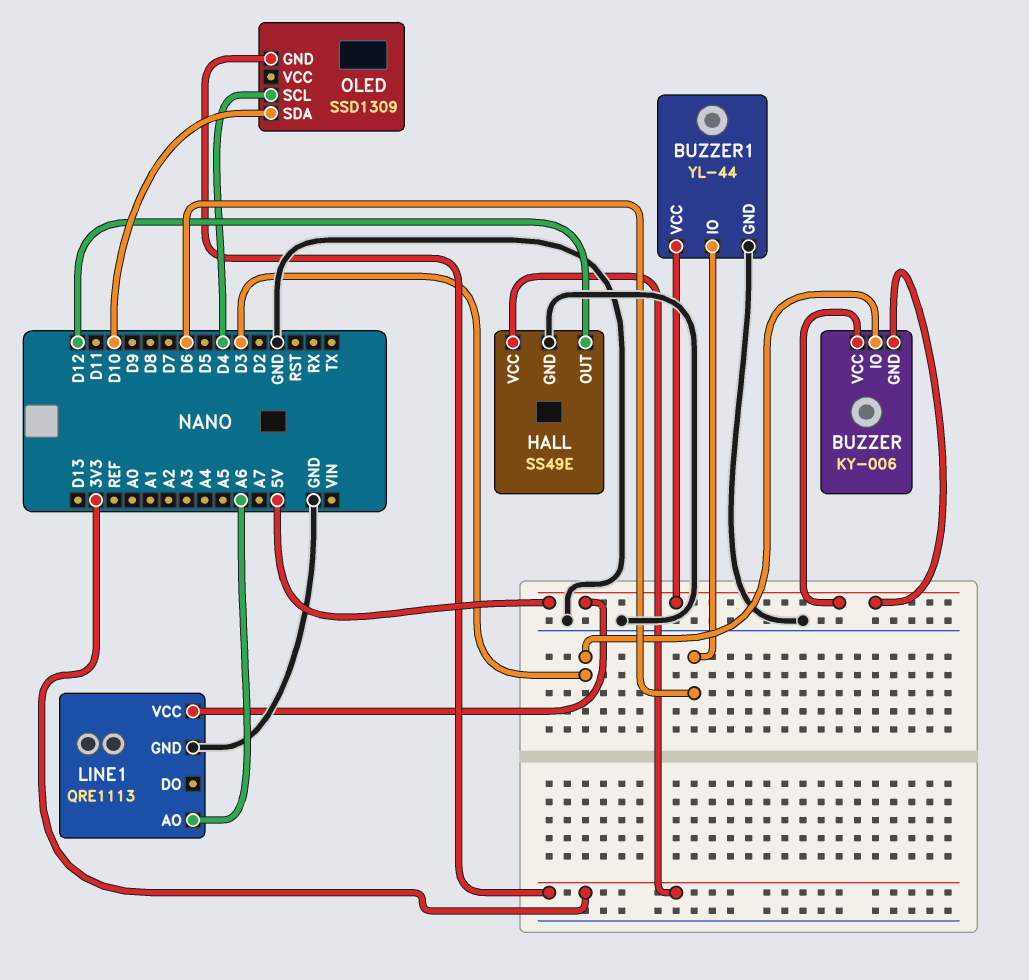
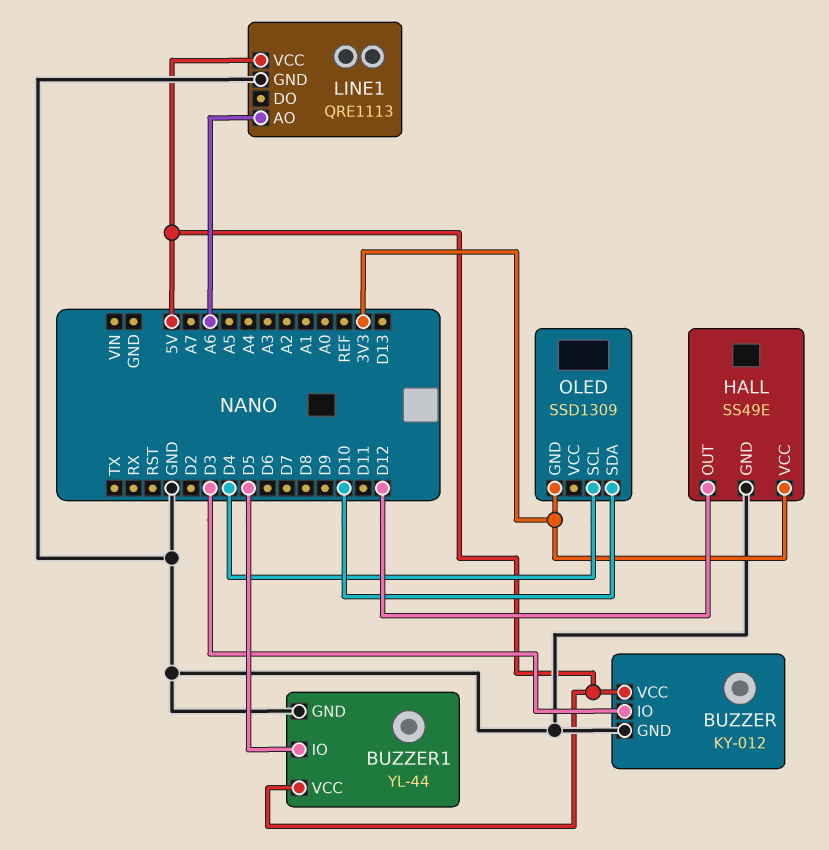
BUZZER: KY-006 -> KY-012
BUZZER pin GND: 5V -> GND
BUZZER1 pin IO: D6 -> D5

